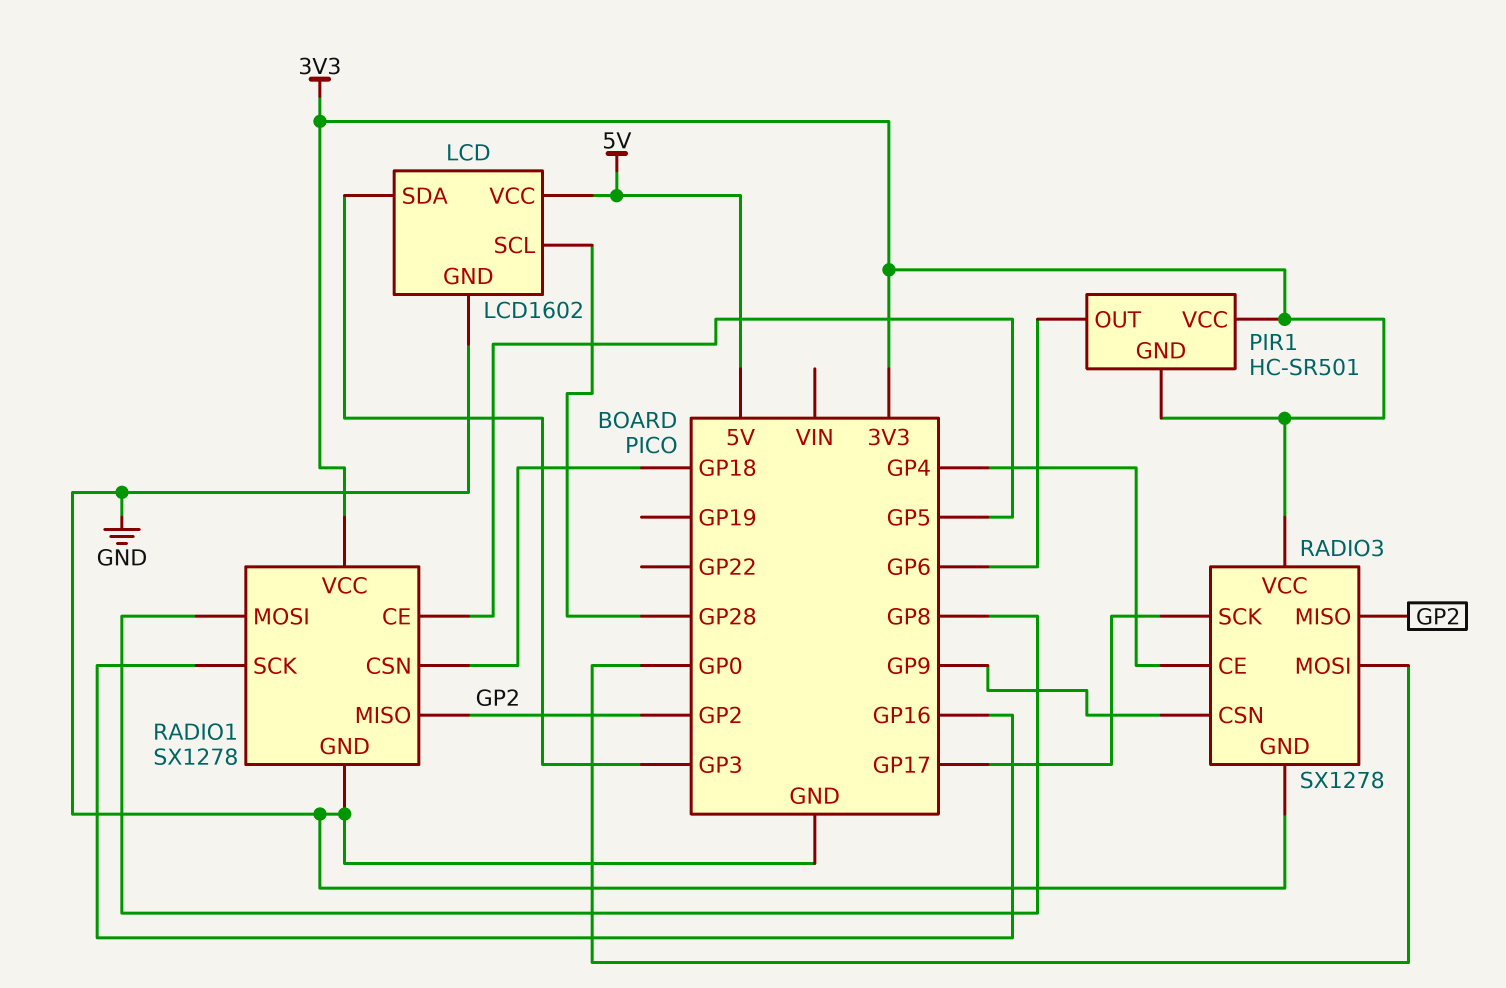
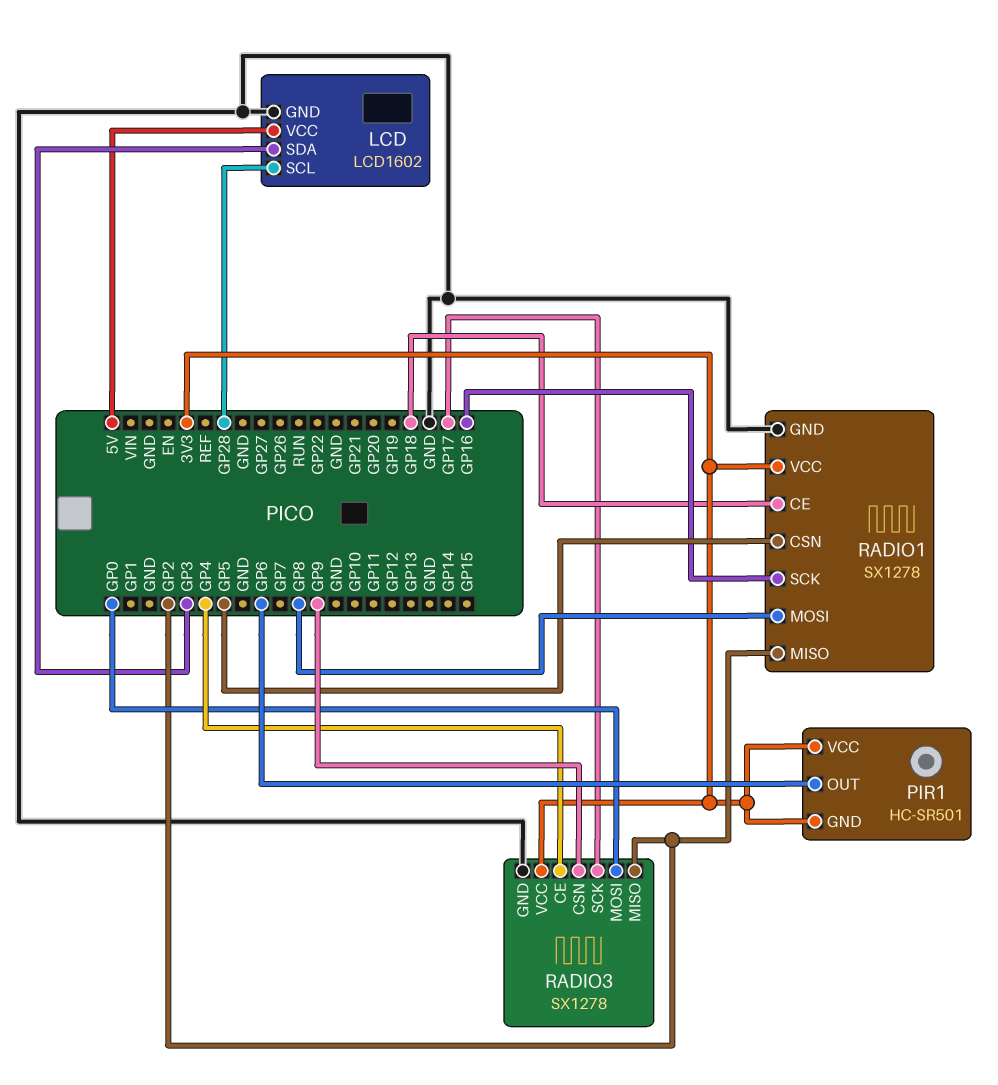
RADIO1 pin CE: GP5 -> GP18
RADIO1 pin CSN: GP18 -> GP5

